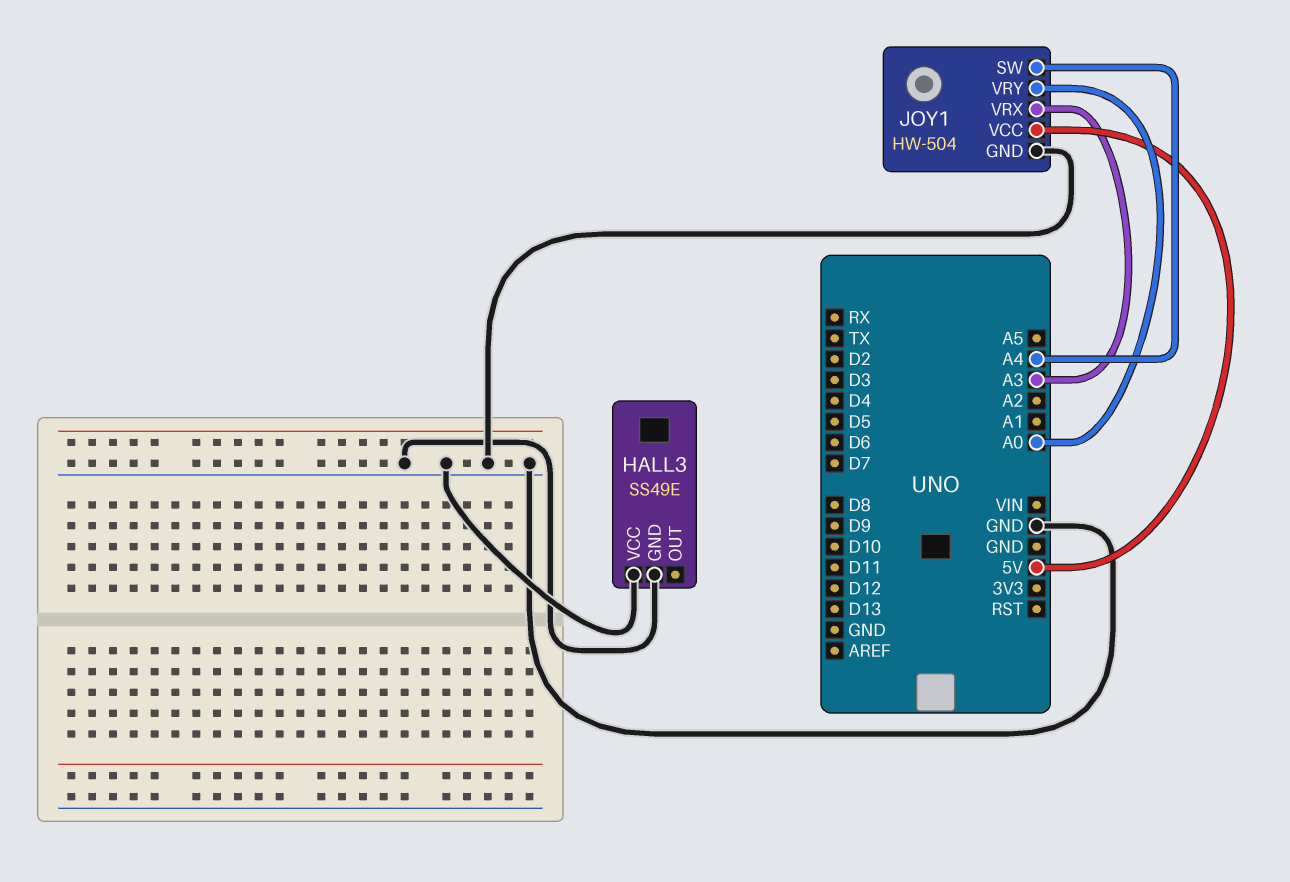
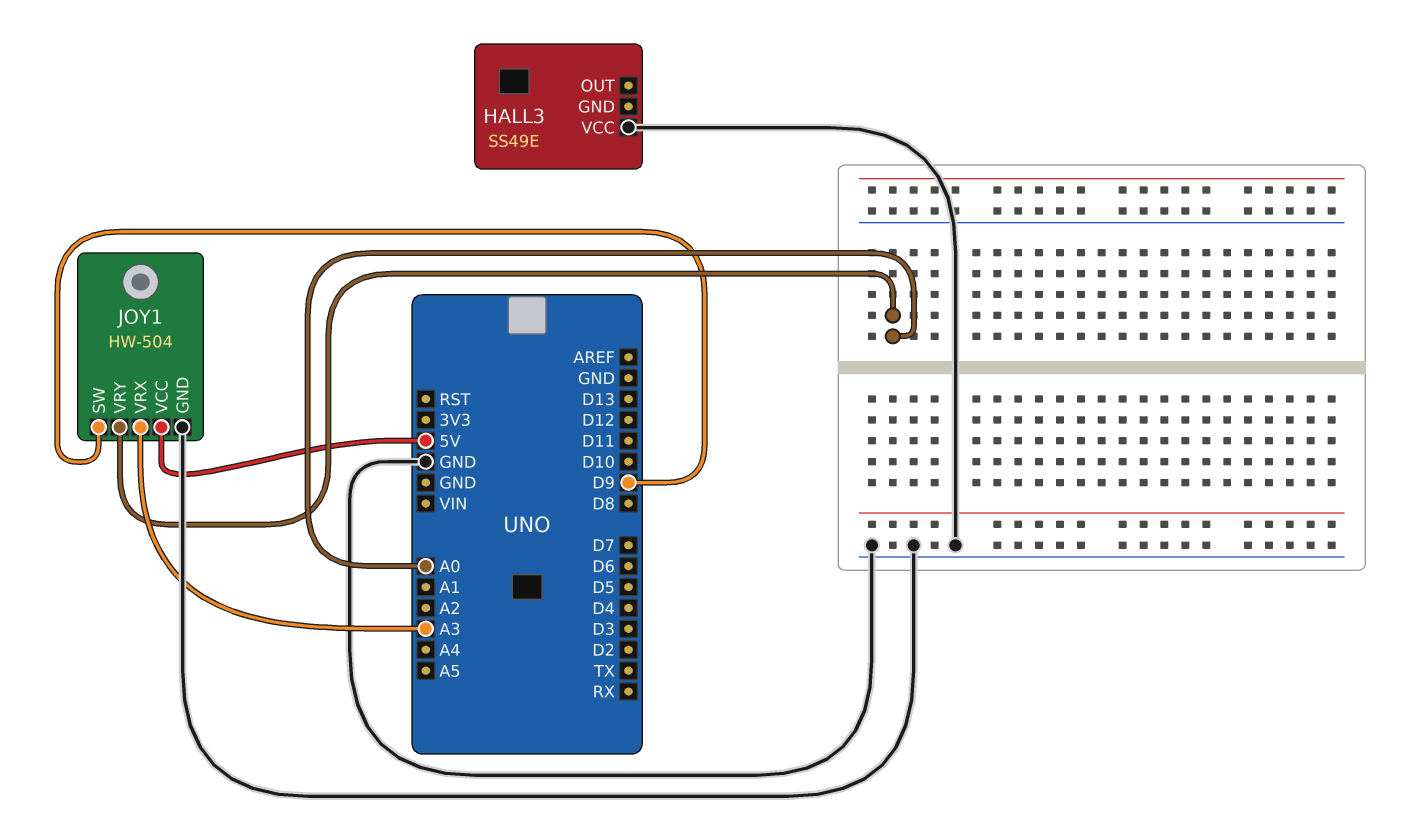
HALL3 pin GND: GND -> none
JOY1 pin SW: A4 -> D9

